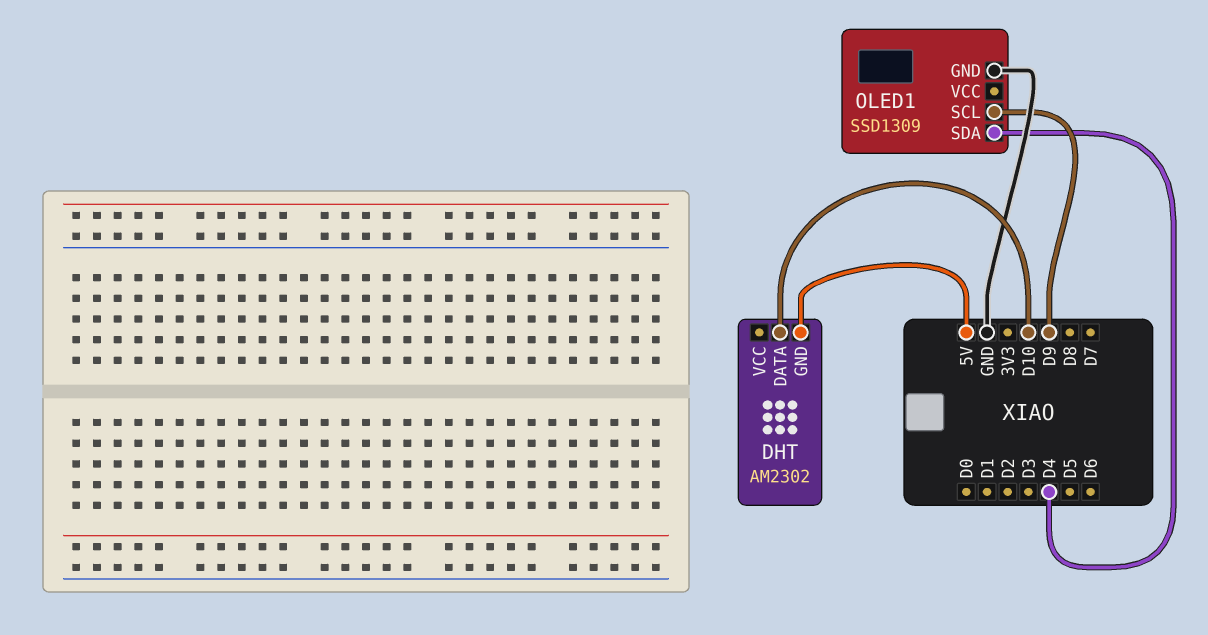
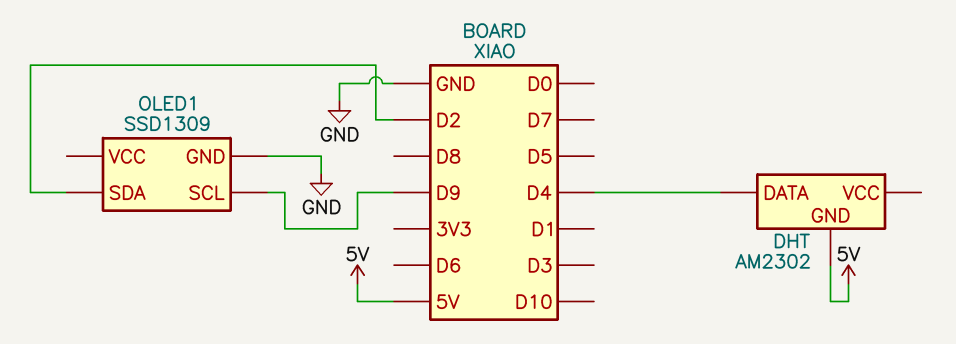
DHT pin DATA: D10 -> D4
OLED1 pin SDA: D4 -> D2

